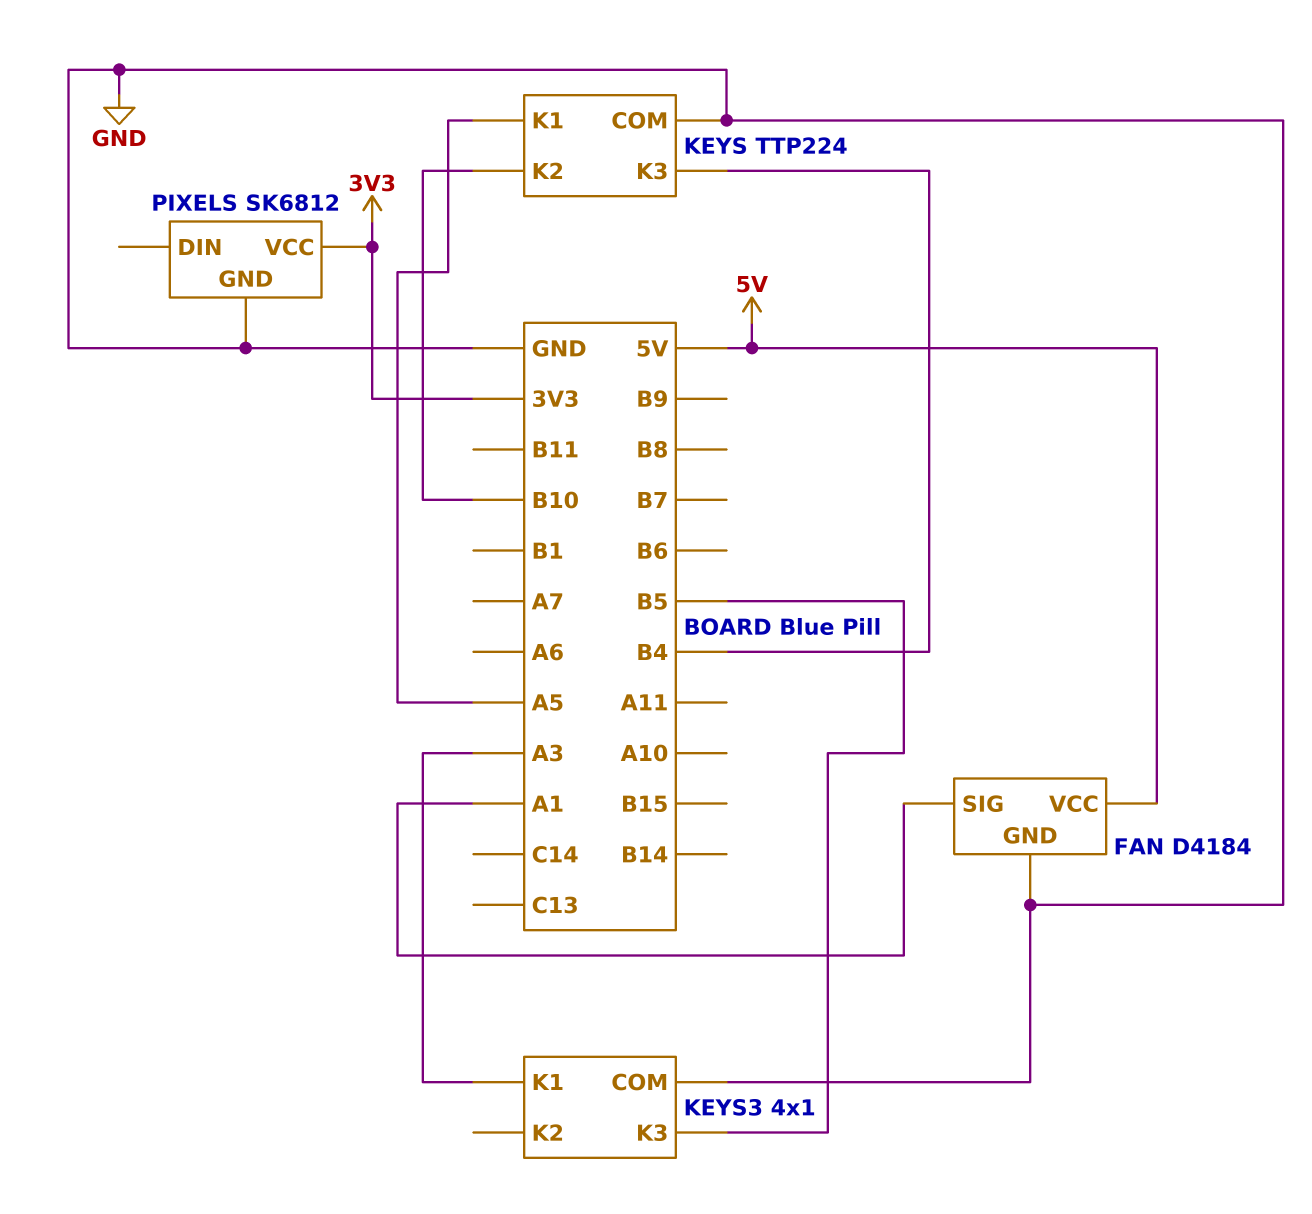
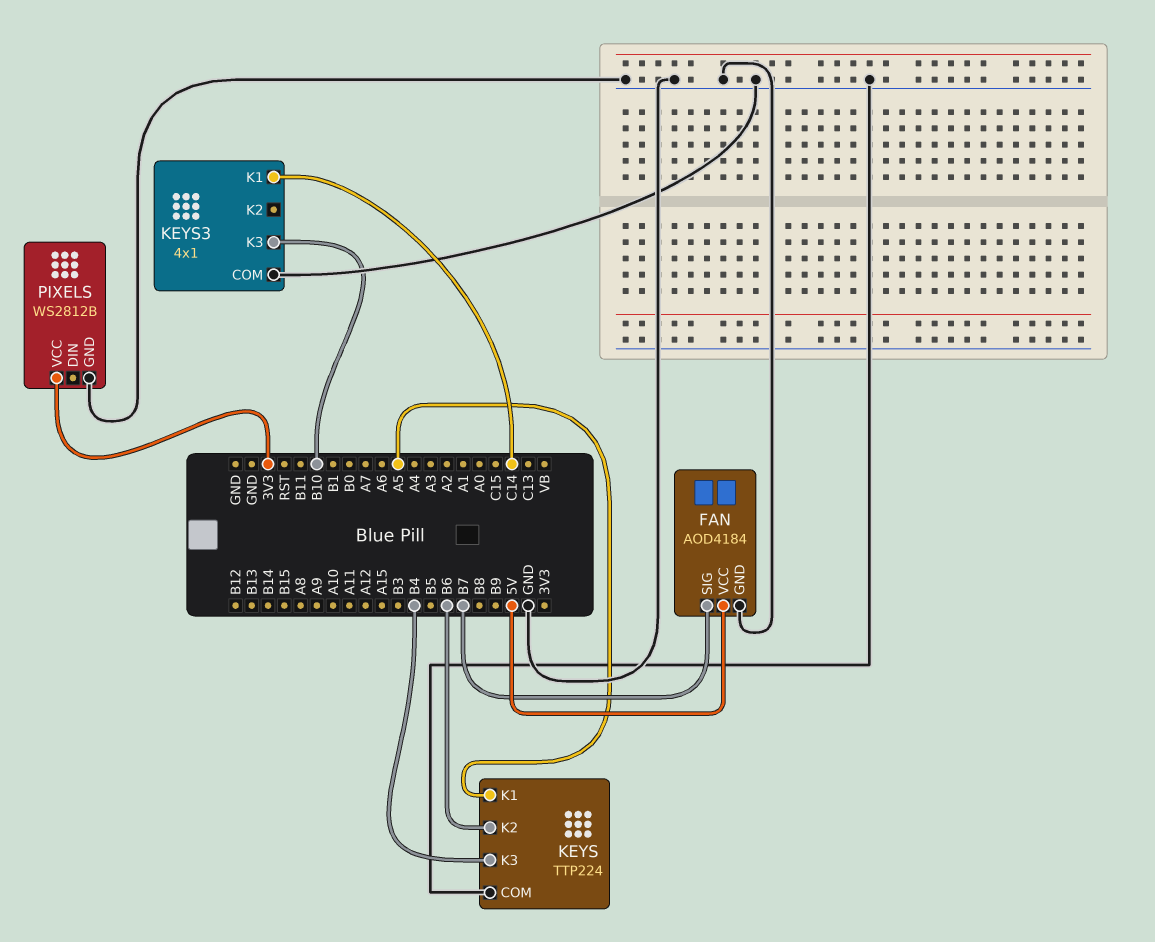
FAN: D4184 -> AOD4184
FAN pin SIG: A1 -> B7
KEYS pin K2: B10 -> B6
KEYS3 pin K1: A3 -> C14
KEYS3 pin K3: B5 -> B10
PIXELS: SK6812 -> WS2812B

